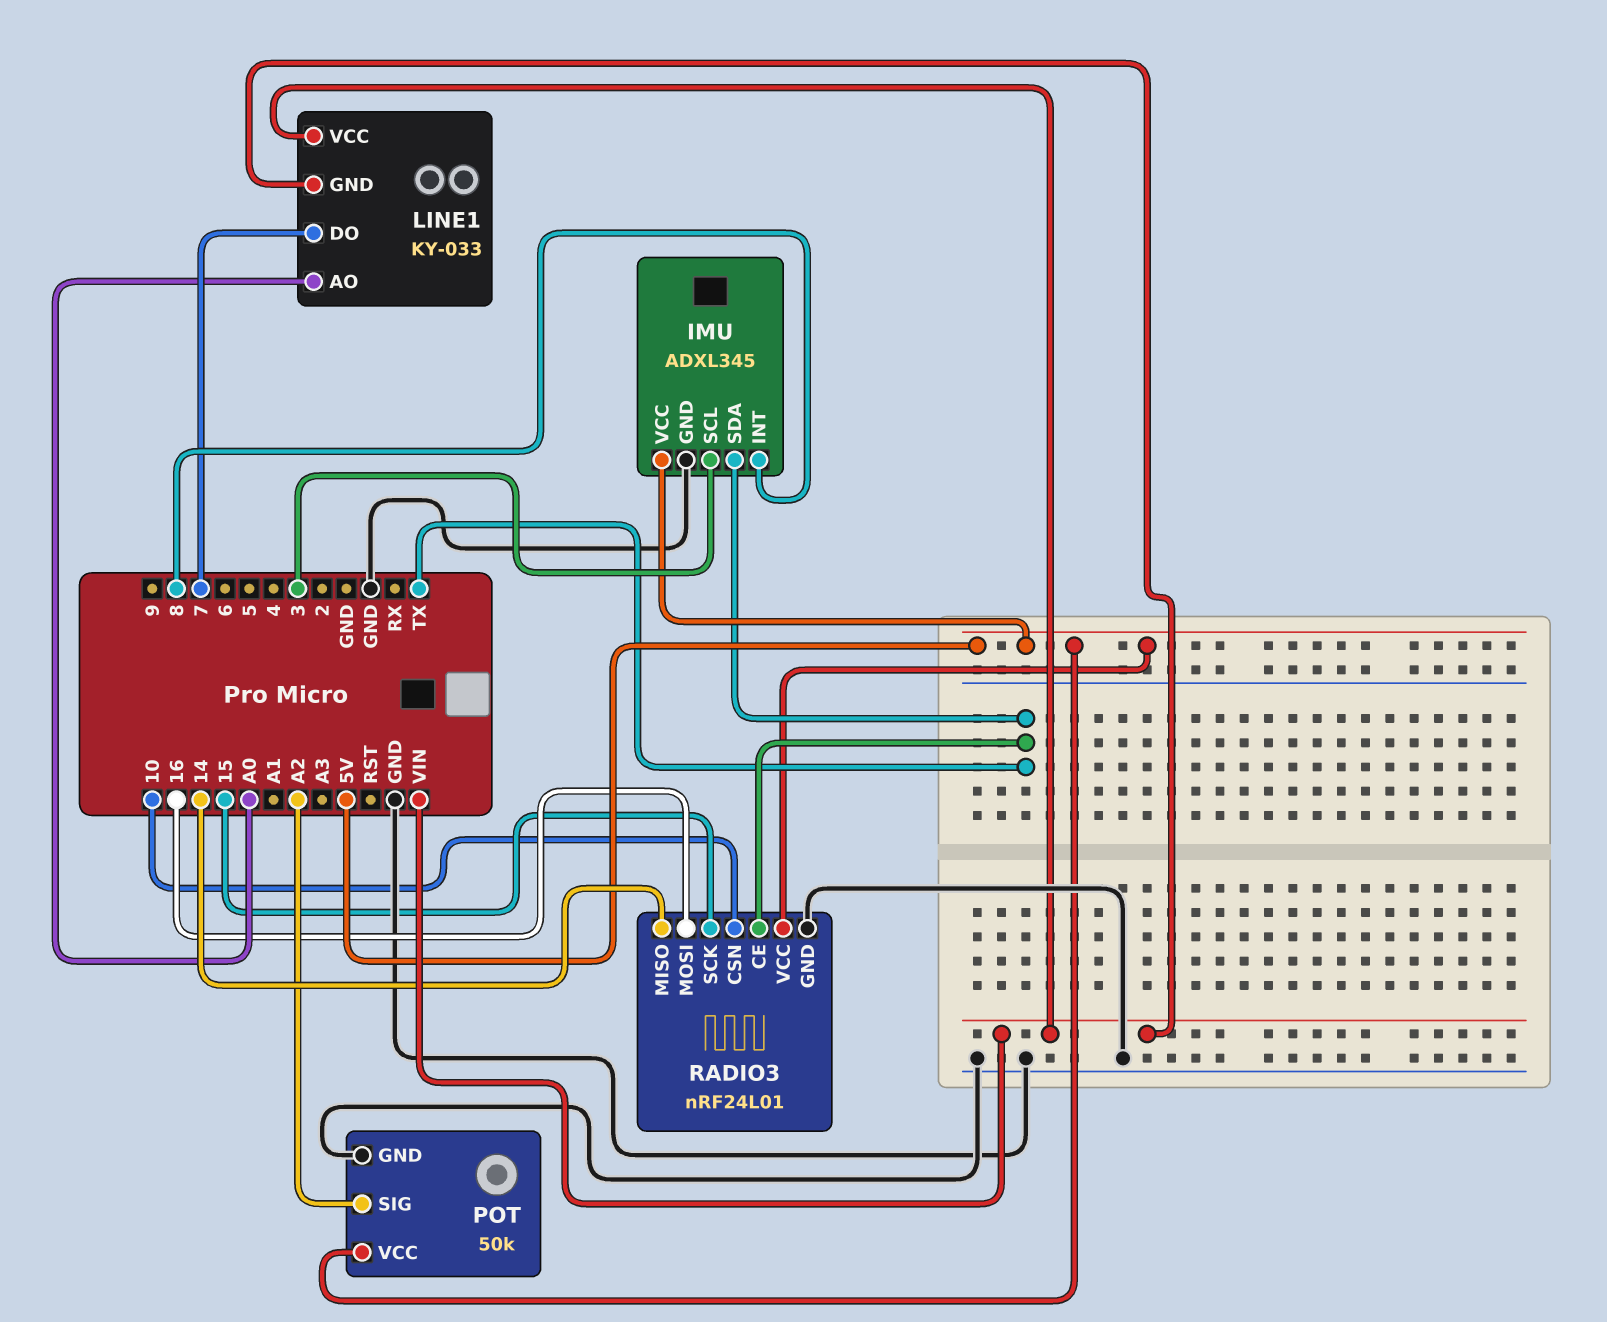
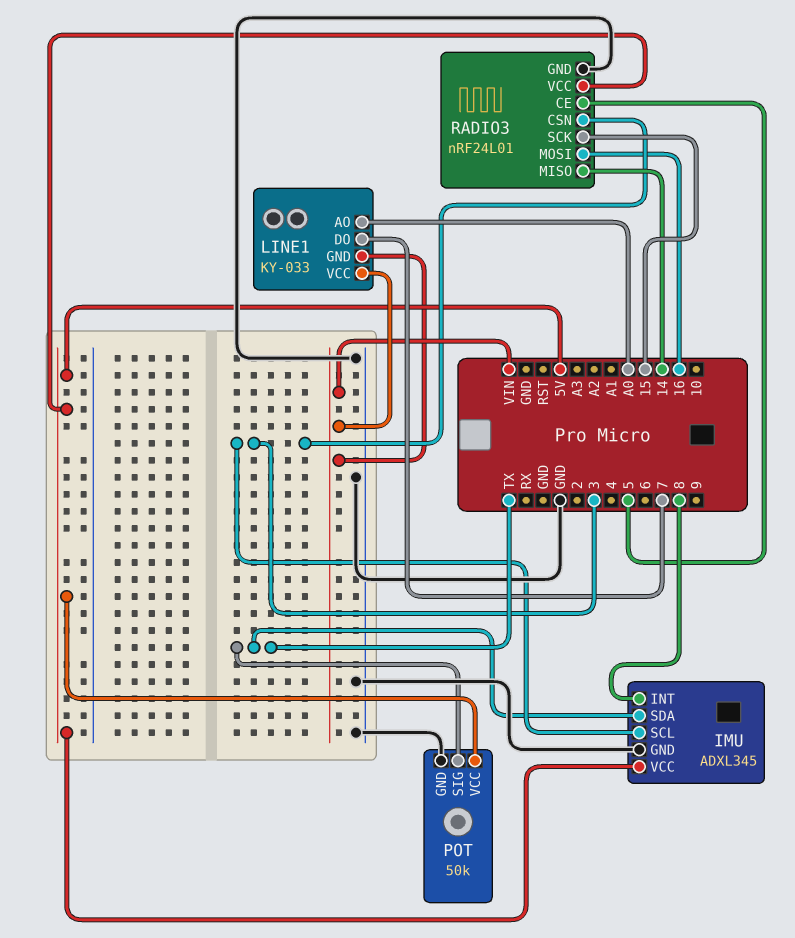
POT pin SIG: A2 -> TX
RADIO3 pin CE: TX -> 5
RADIO3 pin CSN: 10 -> 3

